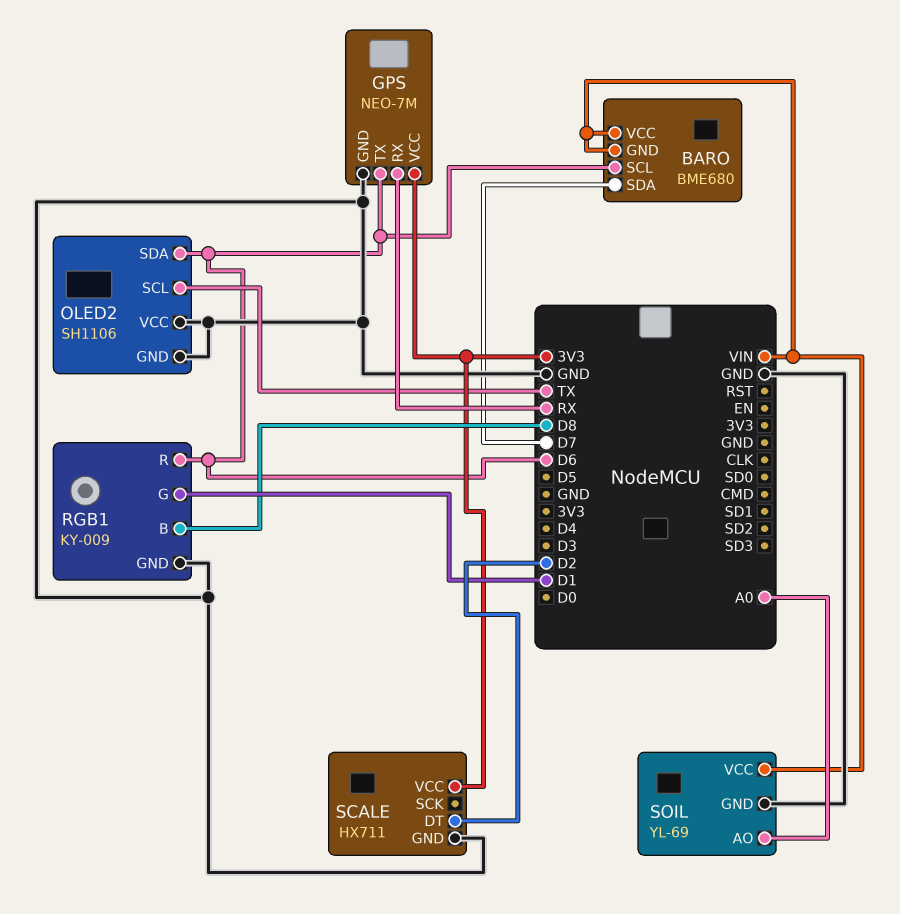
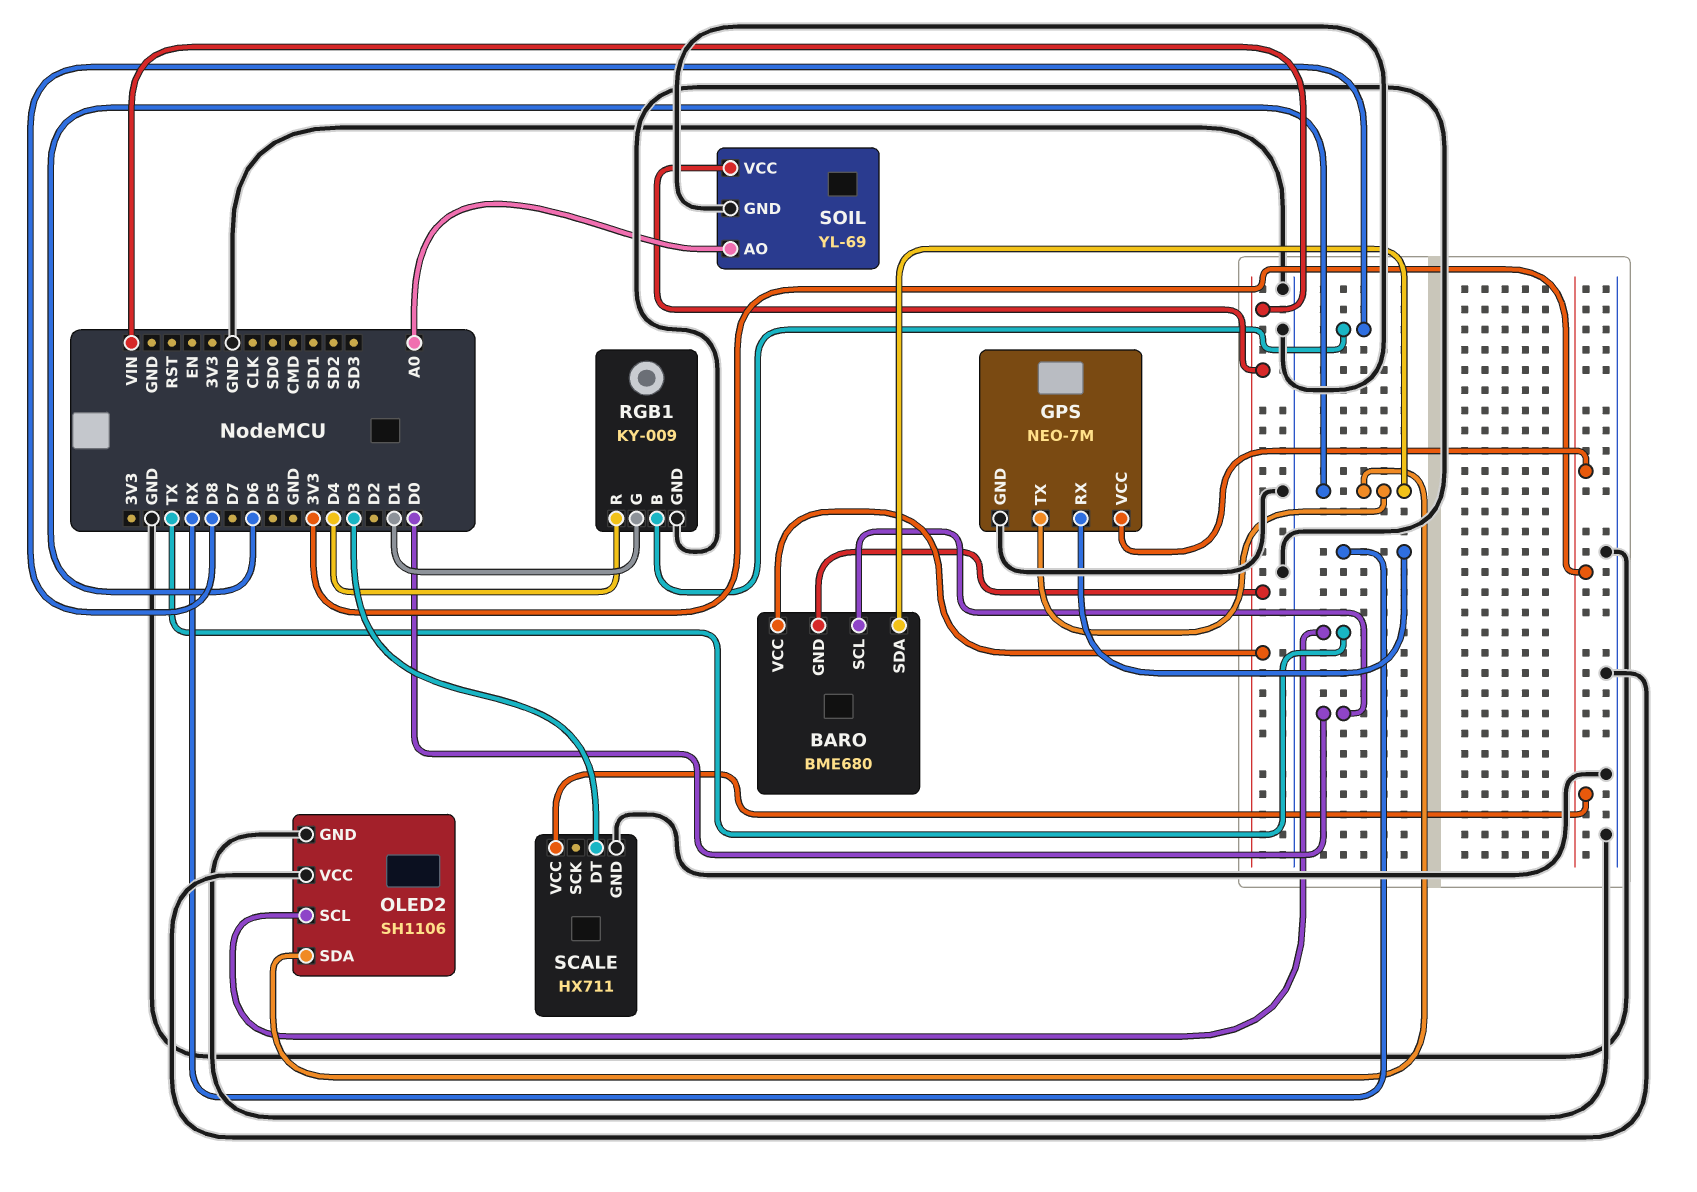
BARO pin SCL: D6 -> D0
BARO pin SDA: D7 -> D6
RGB1 pin R: D6 -> D4
SCALE pin DT: D2 -> D3

